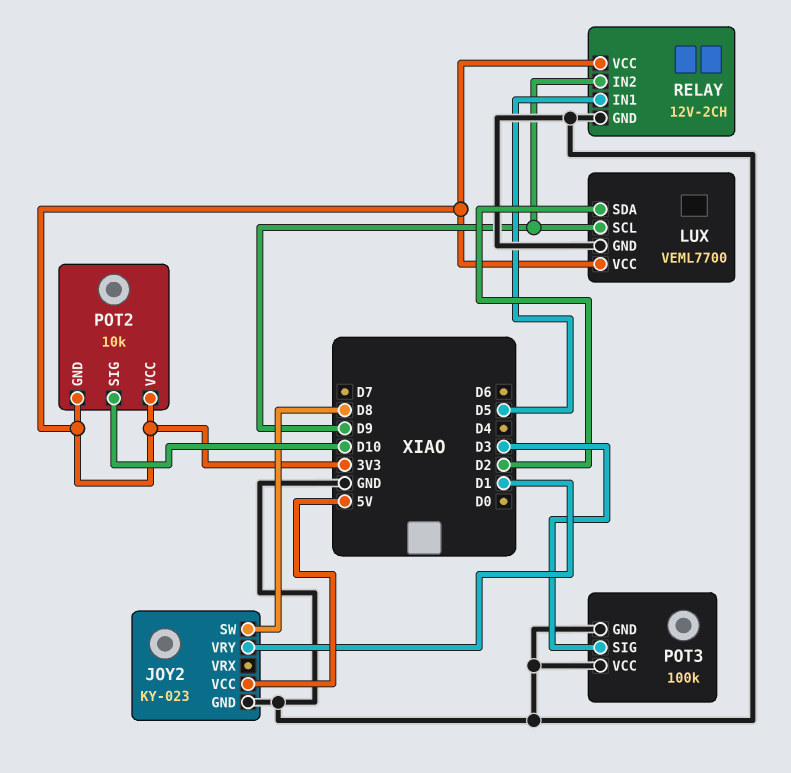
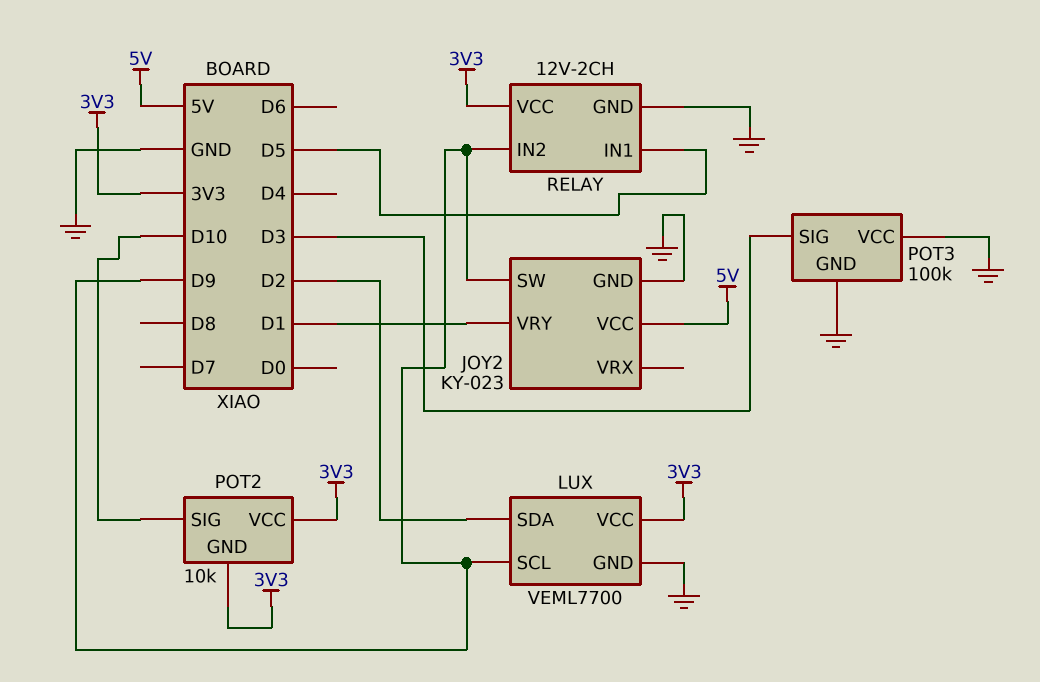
JOY2 pin SW: D8 -> D9

